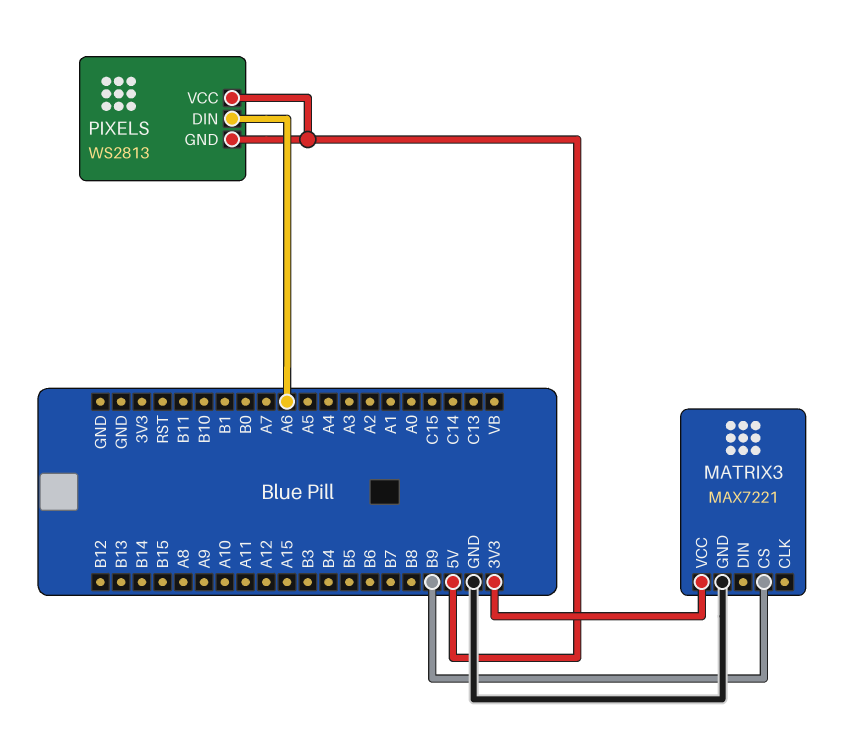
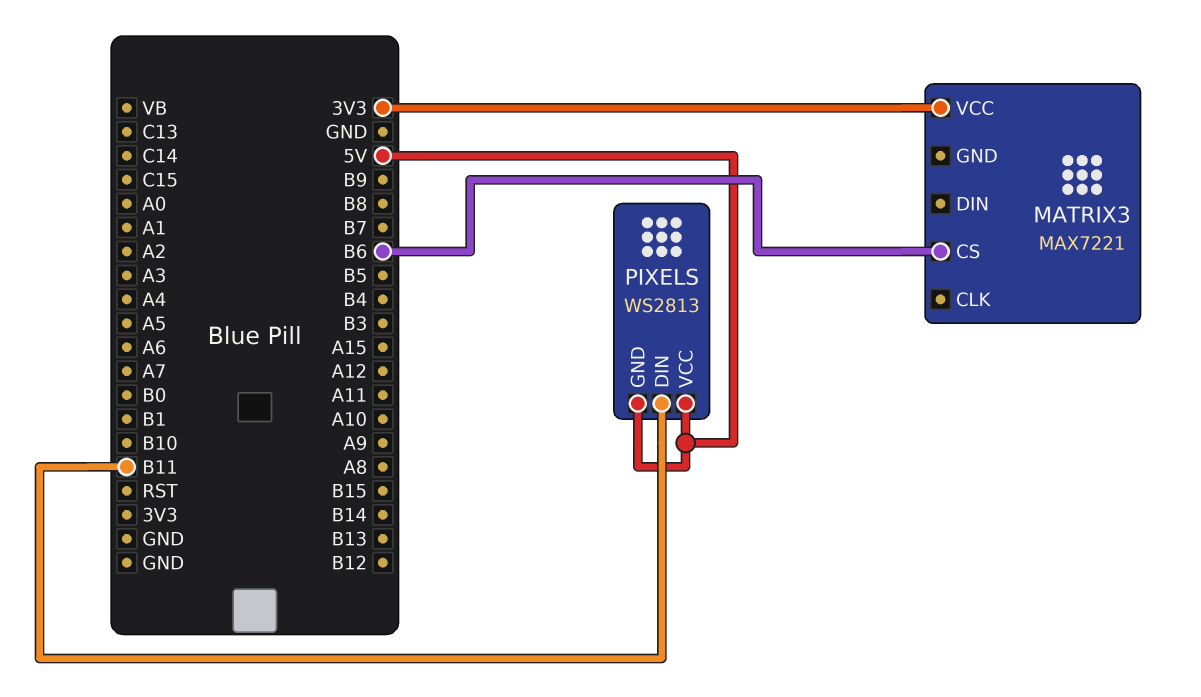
MATRIX3 pin CS: B9 -> B6
MATRIX3 pin GND: GND -> none
PIXELS pin DIN: A6 -> B11

